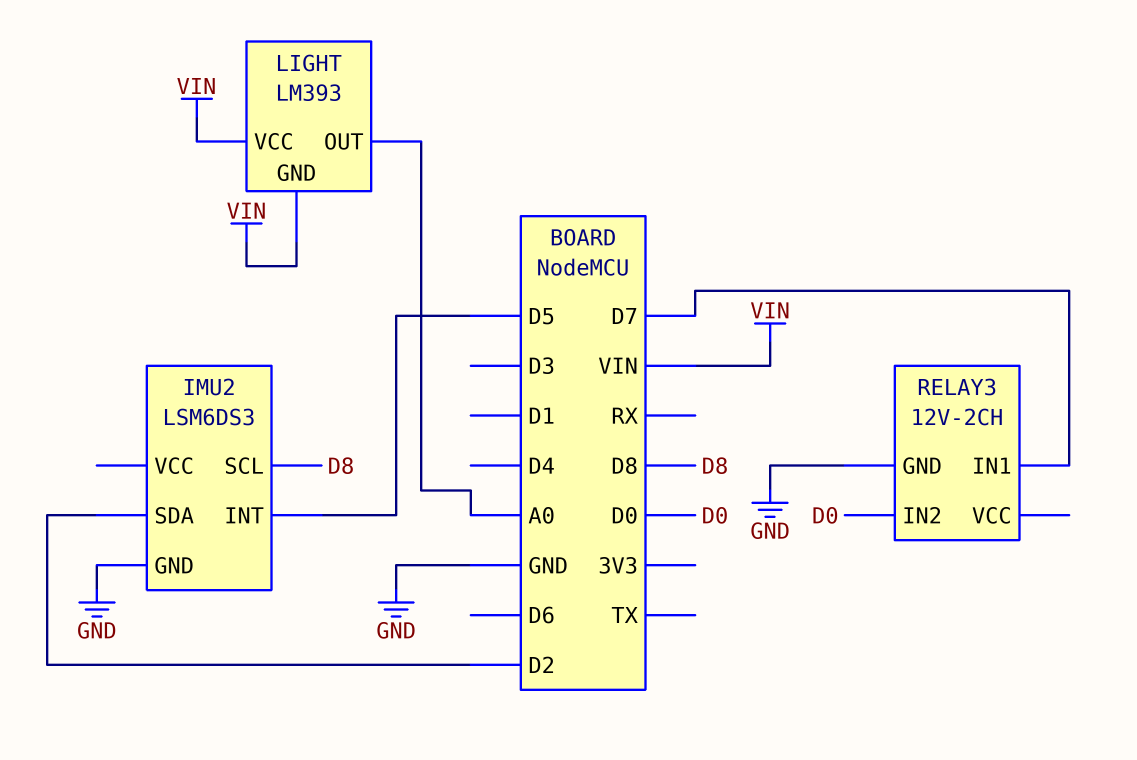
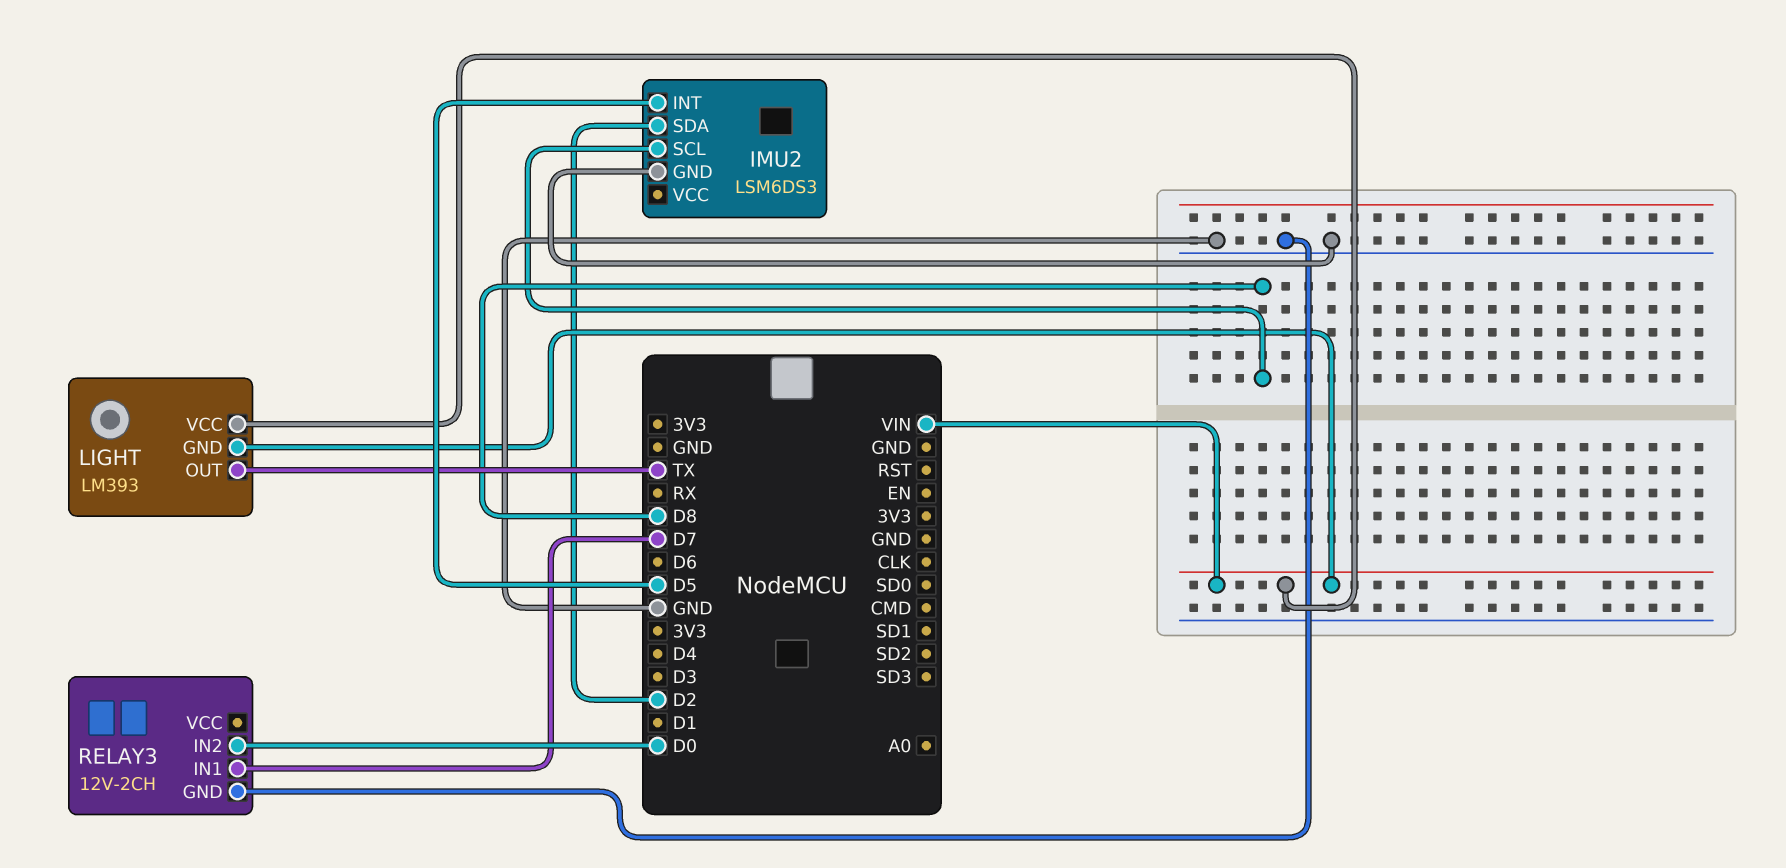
LIGHT pin OUT: A0 -> TX

